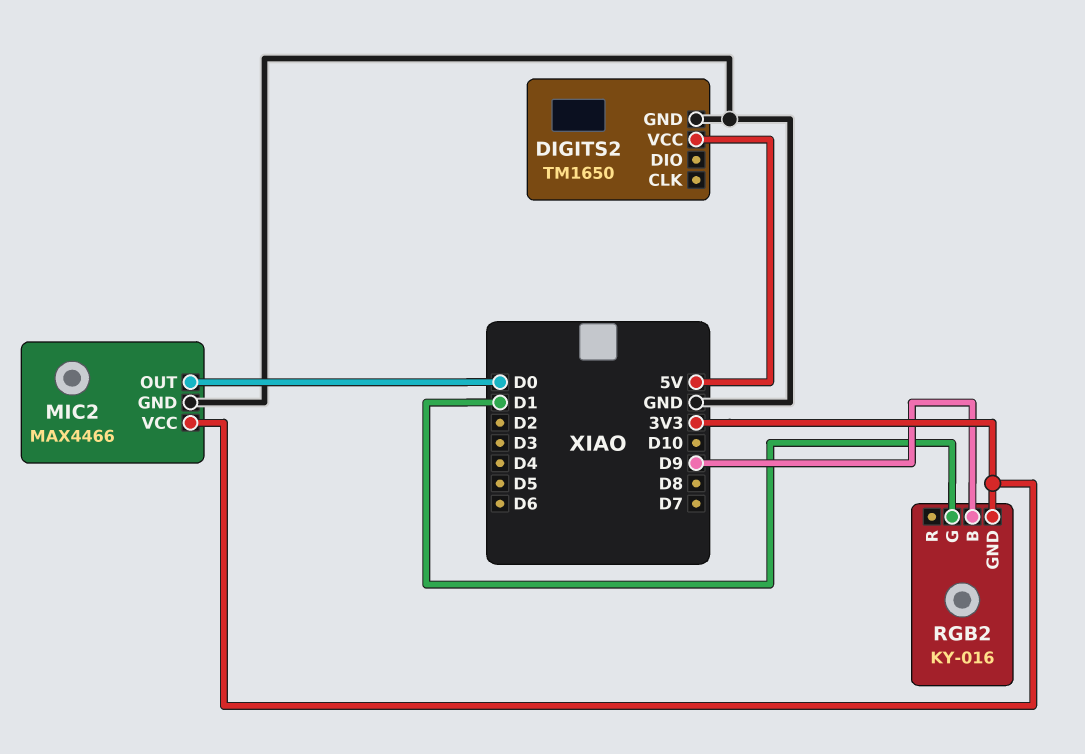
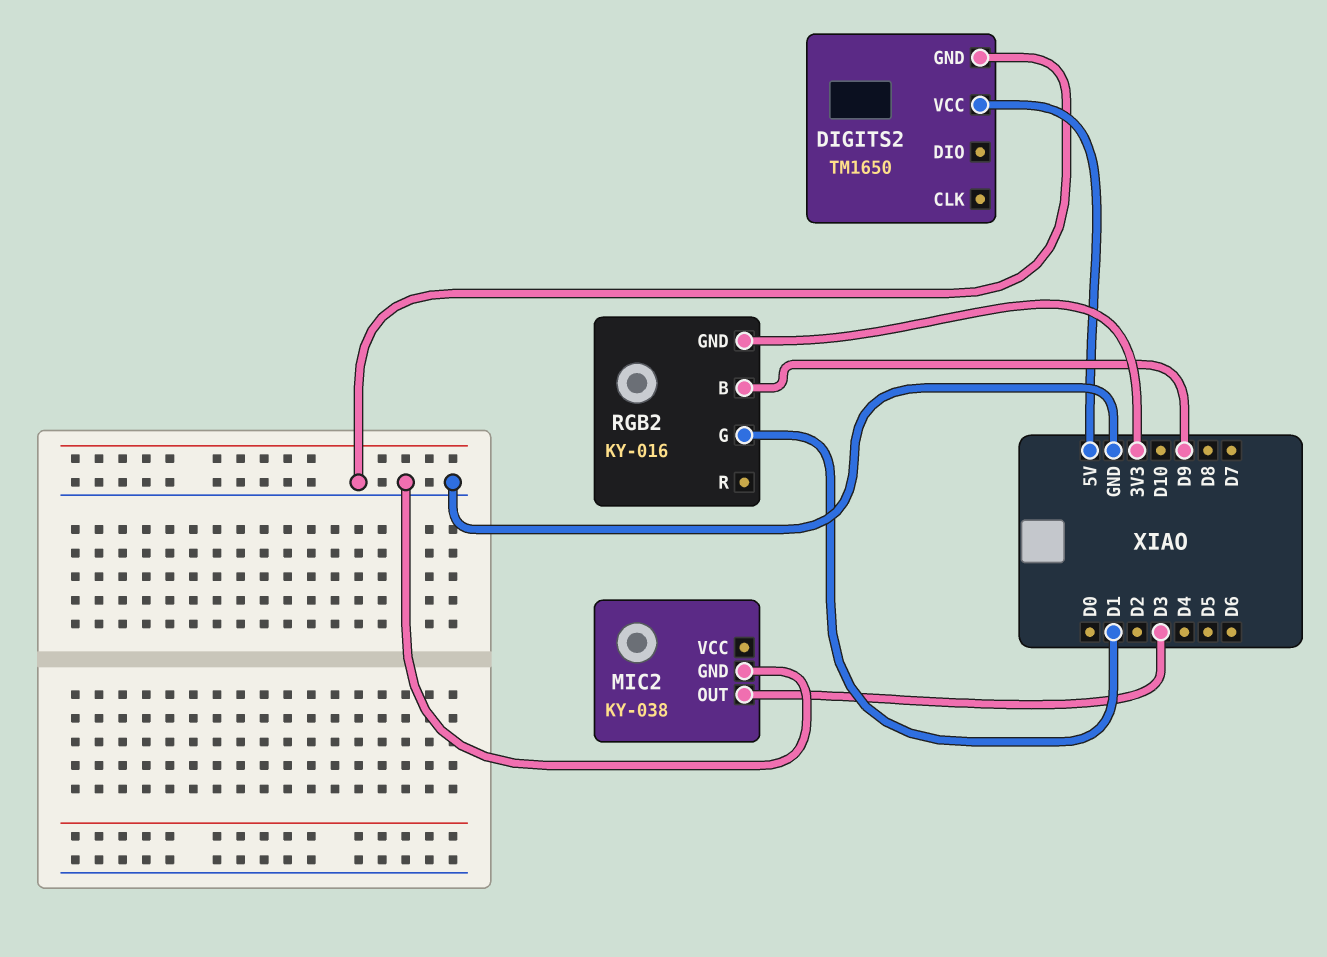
MIC2: MAX4466 -> KY-038
MIC2 pin OUT: D0 -> D3
MIC2 pin VCC: 3V3 -> none

